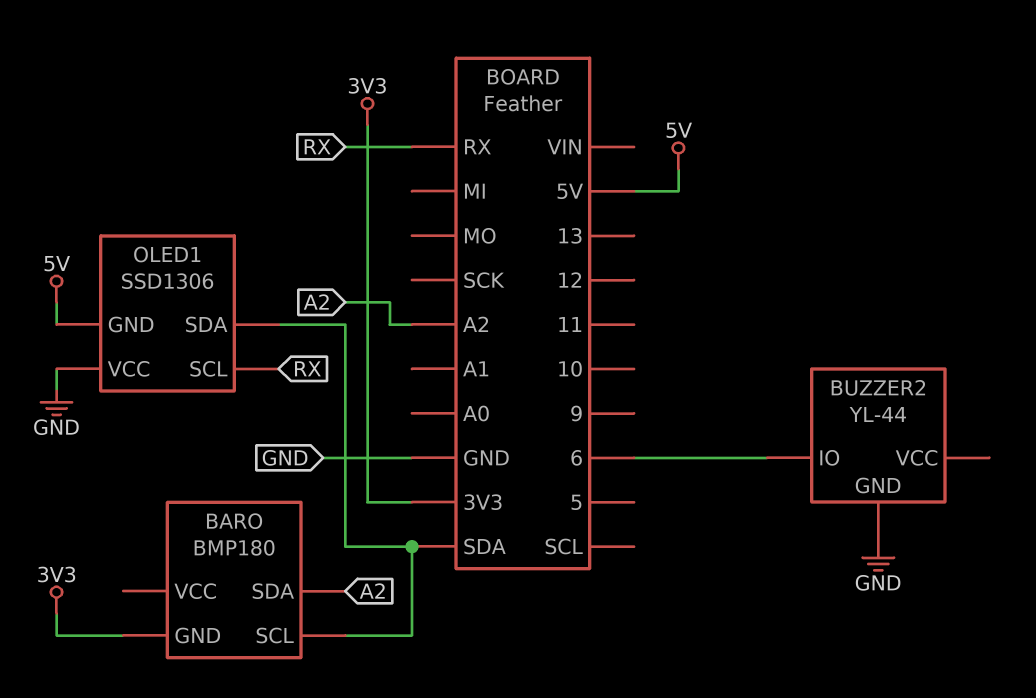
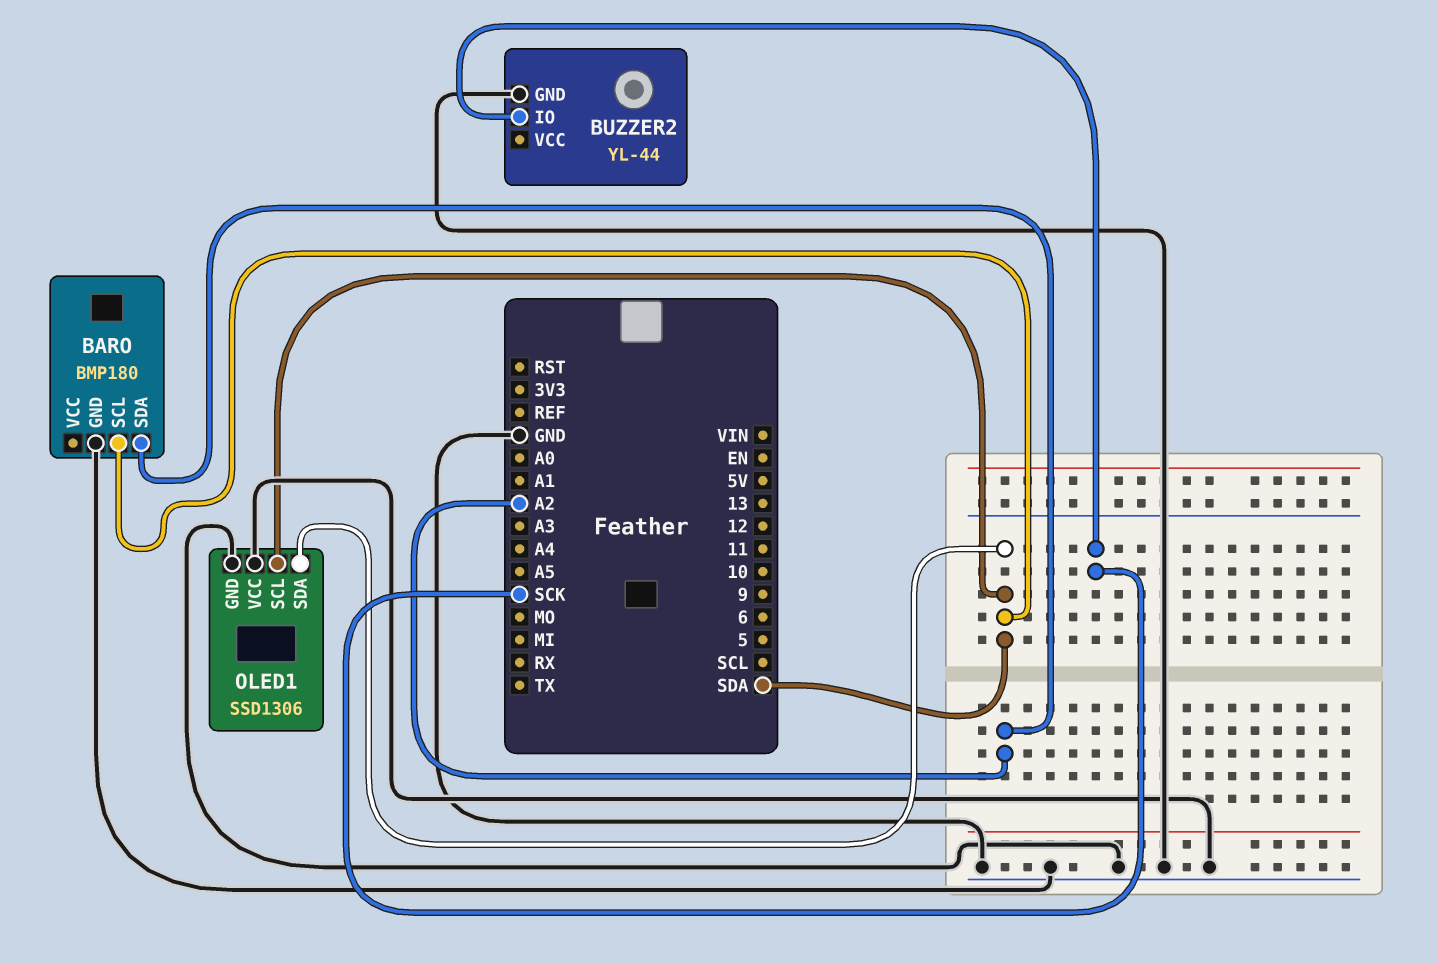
BARO pin GND: 3V3 -> GND
BUZZER2 pin IO: 6 -> SCK
OLED1 pin GND: 5V -> GND
OLED1 pin SCL: RX -> SDA

